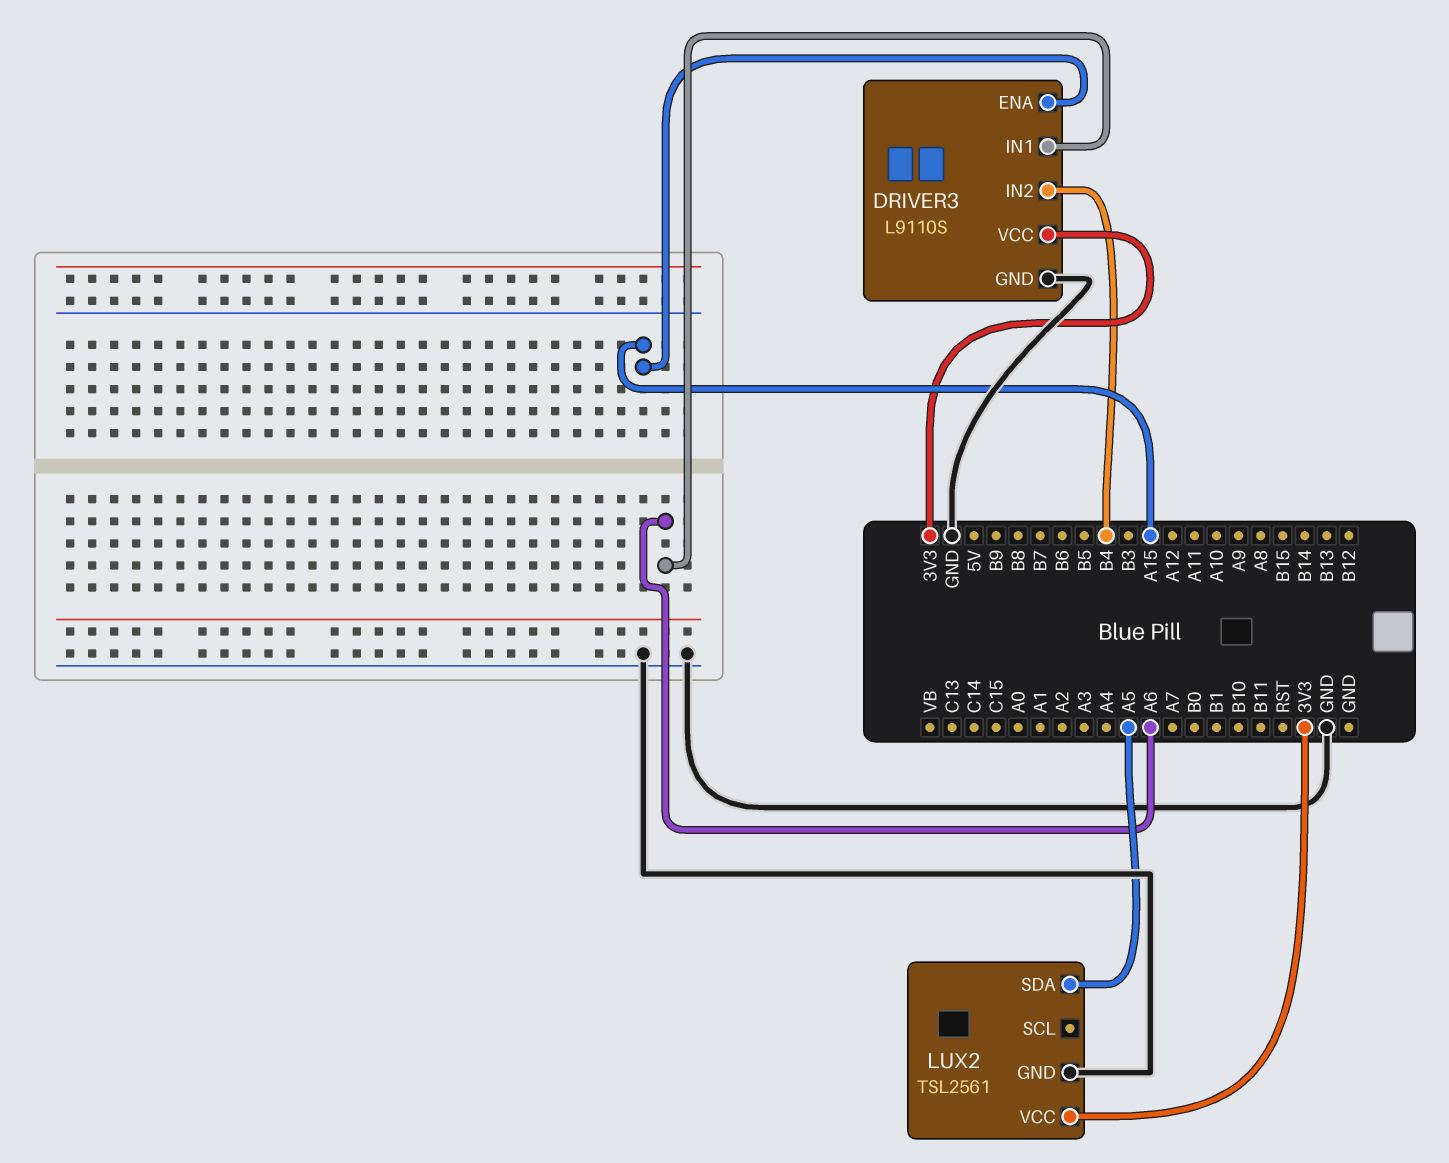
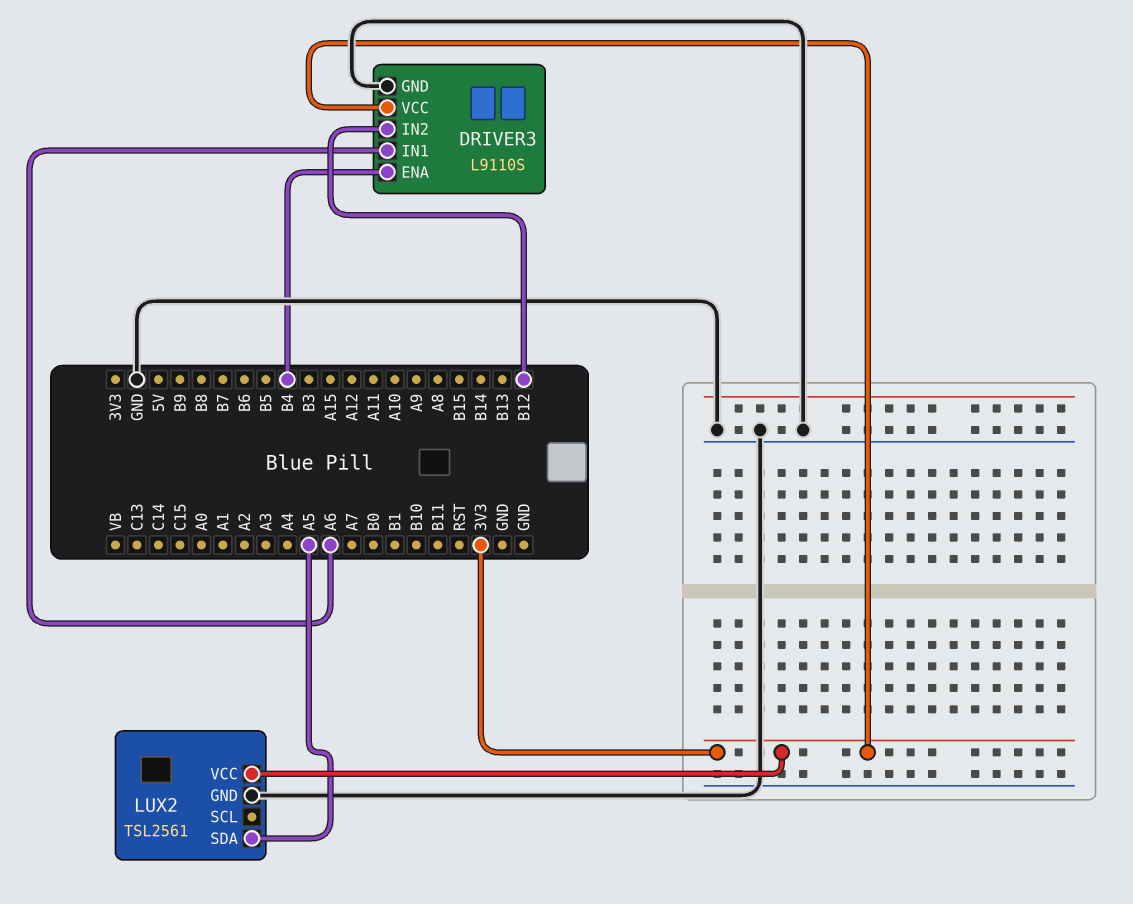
DRIVER3 pin ENA: A15 -> B4
DRIVER3 pin IN2: B4 -> B12

